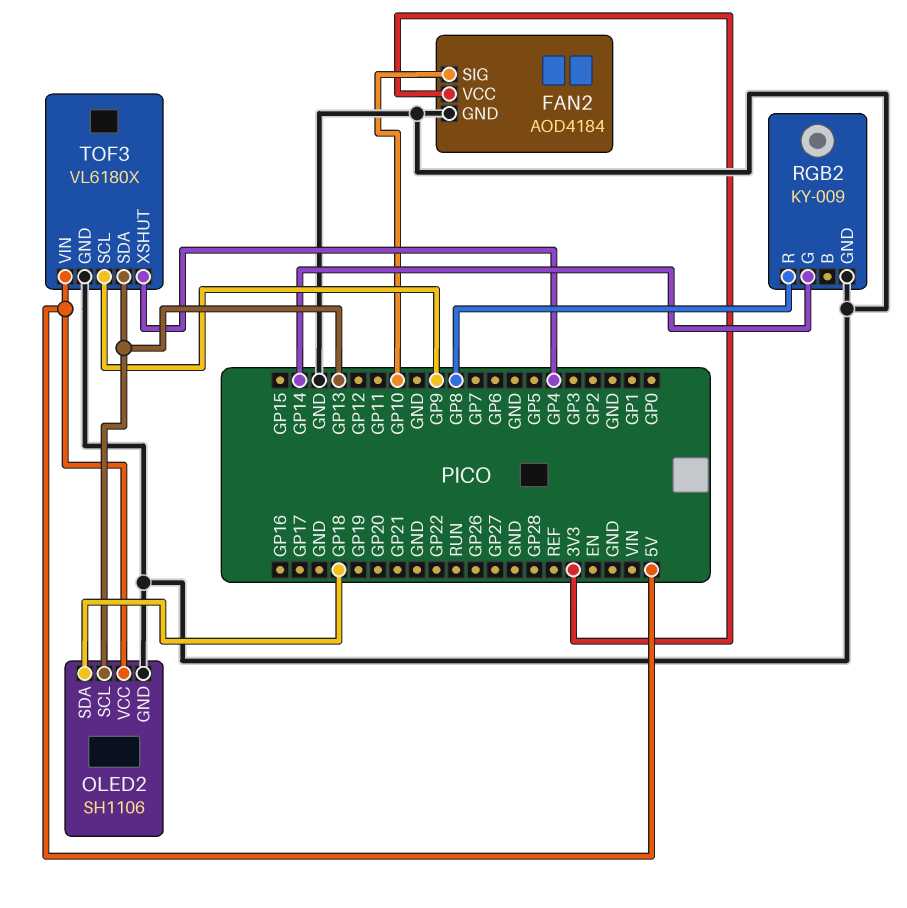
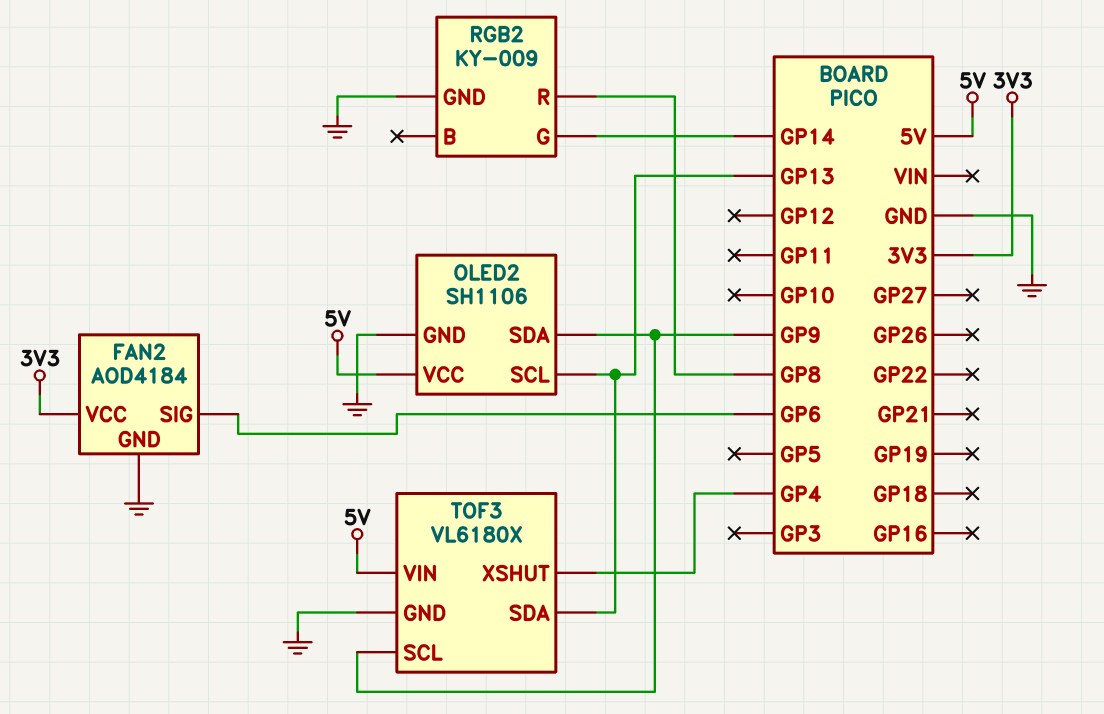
FAN2 pin SIG: GP10 -> GP6
OLED2 pin SDA: GP18 -> GP9

